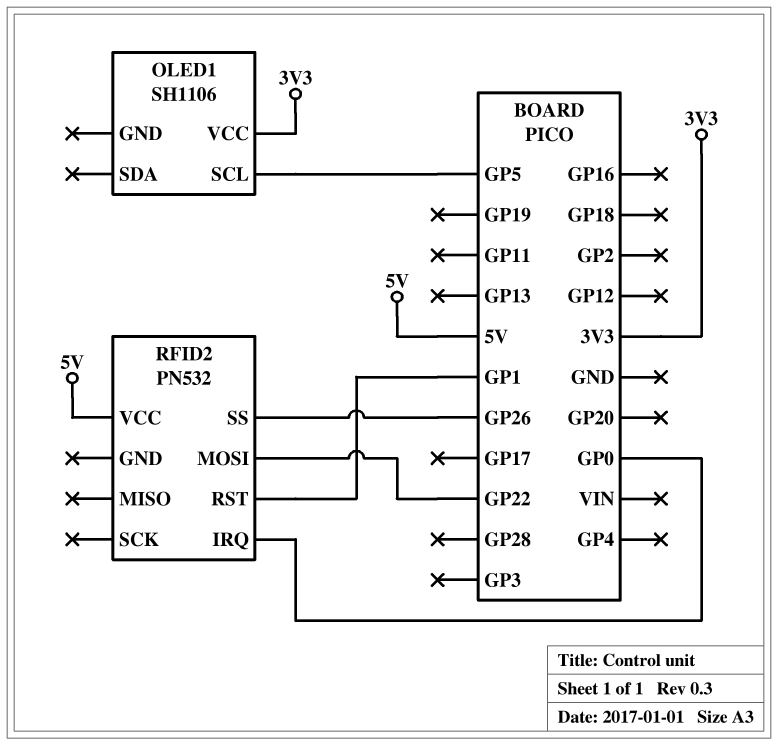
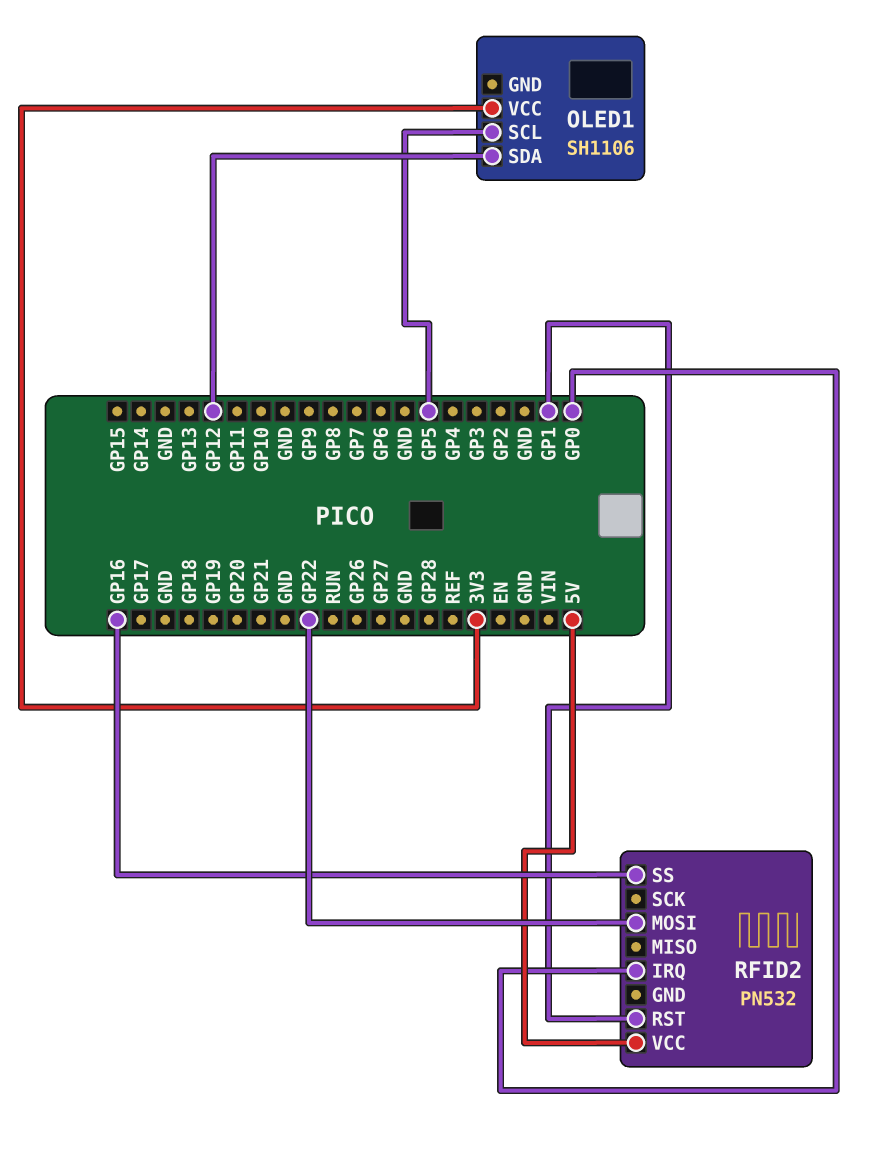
OLED1 pin SDA: none -> GP12
RFID2 pin SS: GP26 -> GP16

